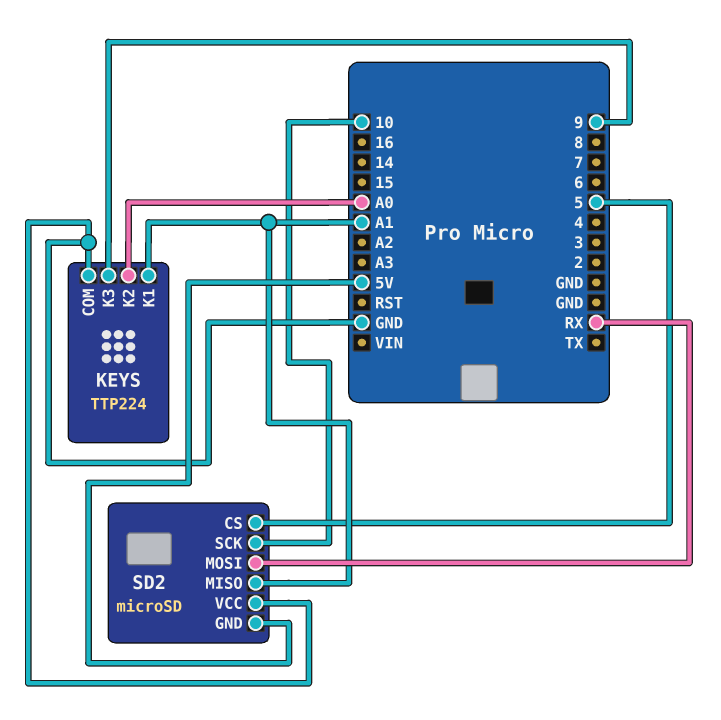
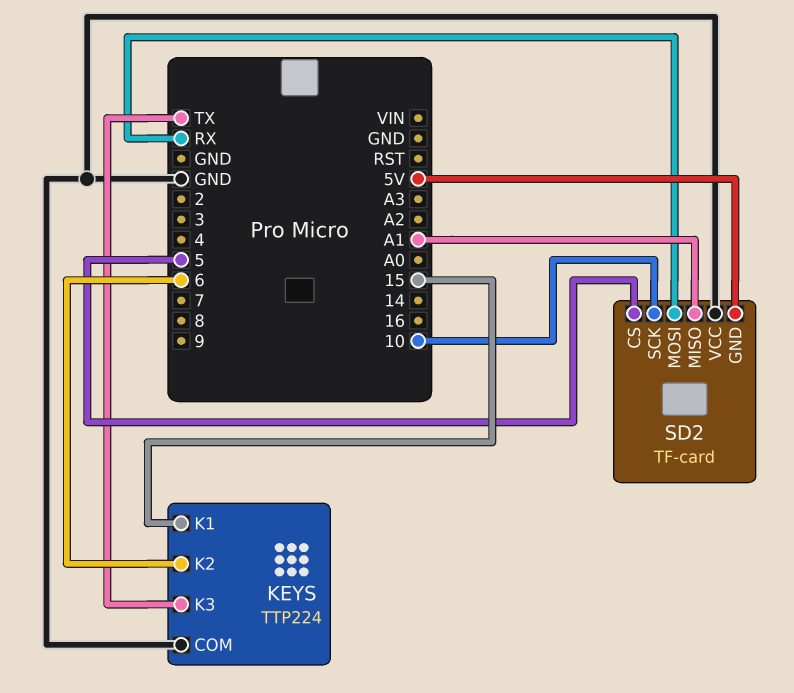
KEYS pin K1: A1 -> 15
KEYS pin K2: A0 -> 6
KEYS pin K3: 9 -> TX
SD2: microSD -> TF-card

